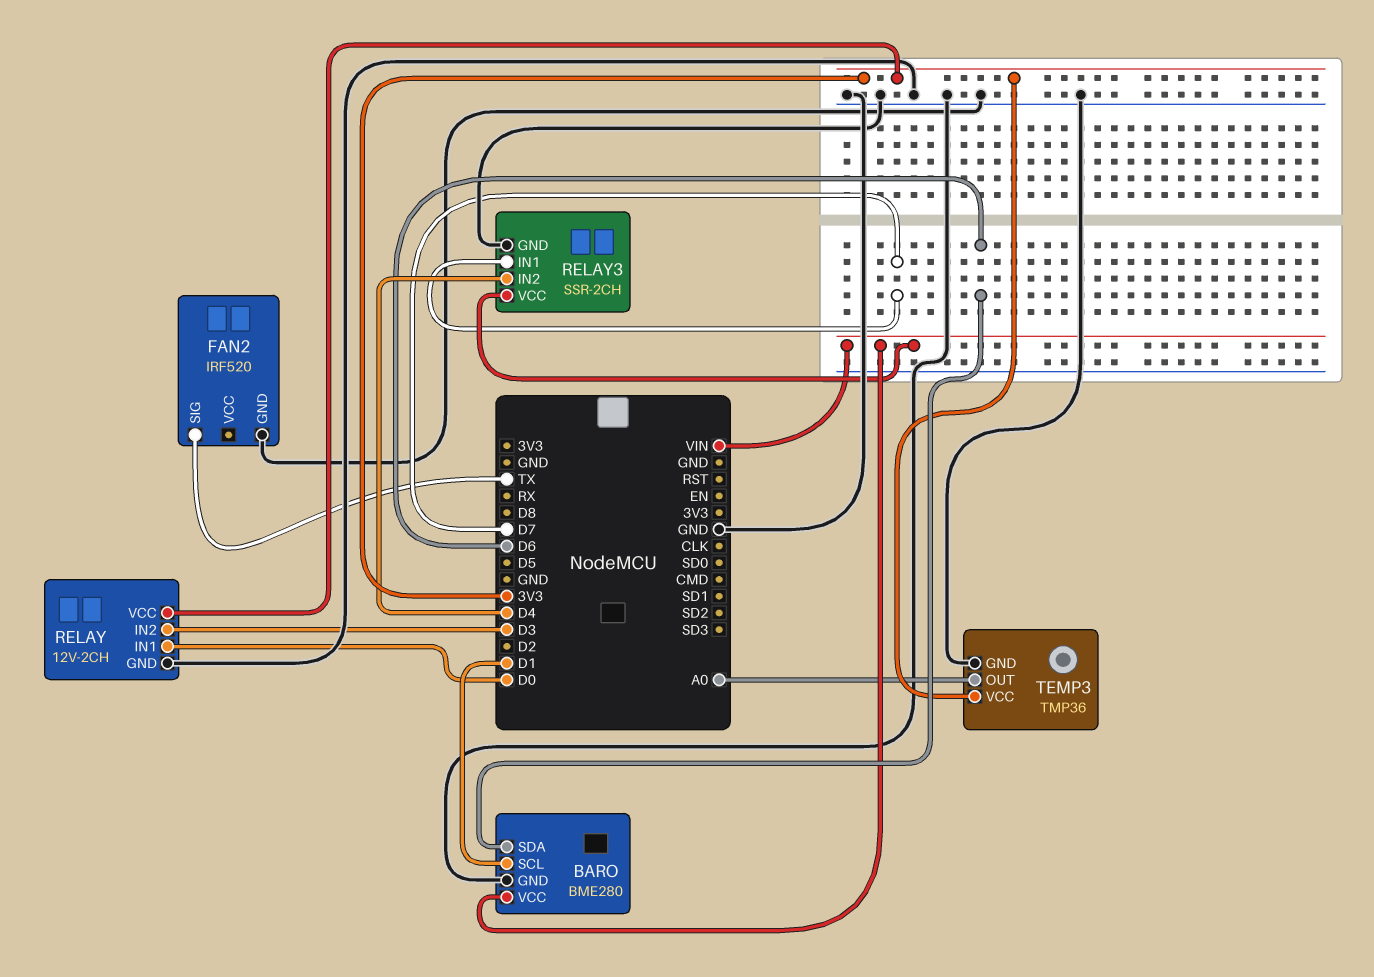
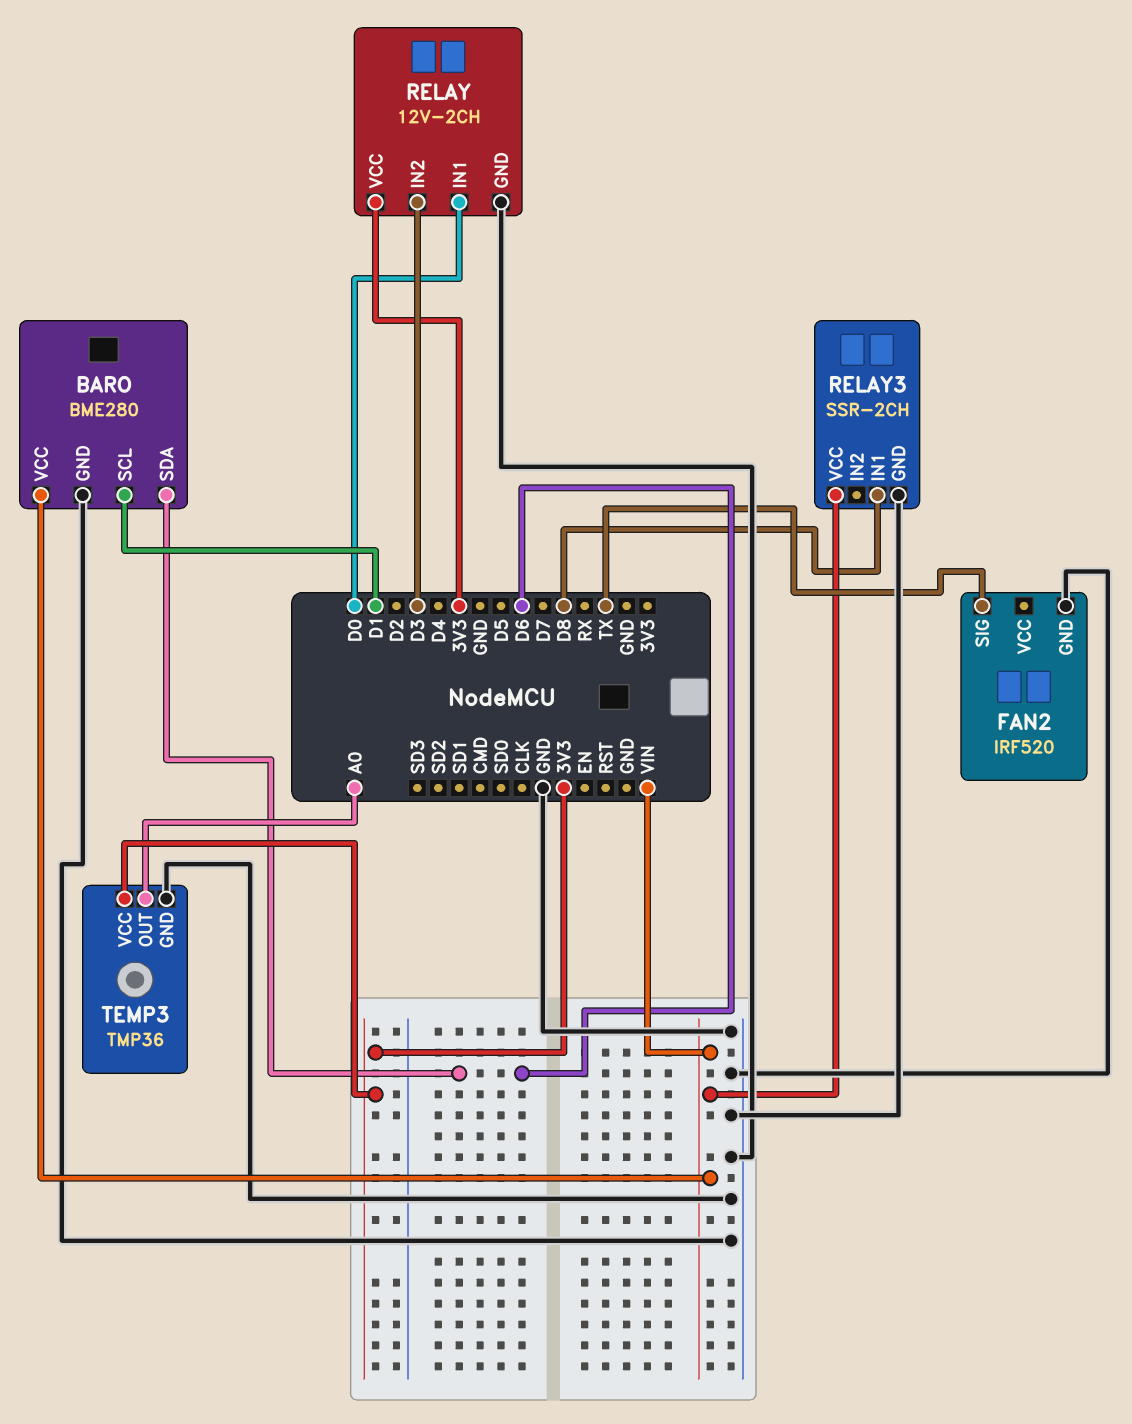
RELAY3 pin IN1: D7 -> D8
RELAY3 pin IN2: D4 -> none

